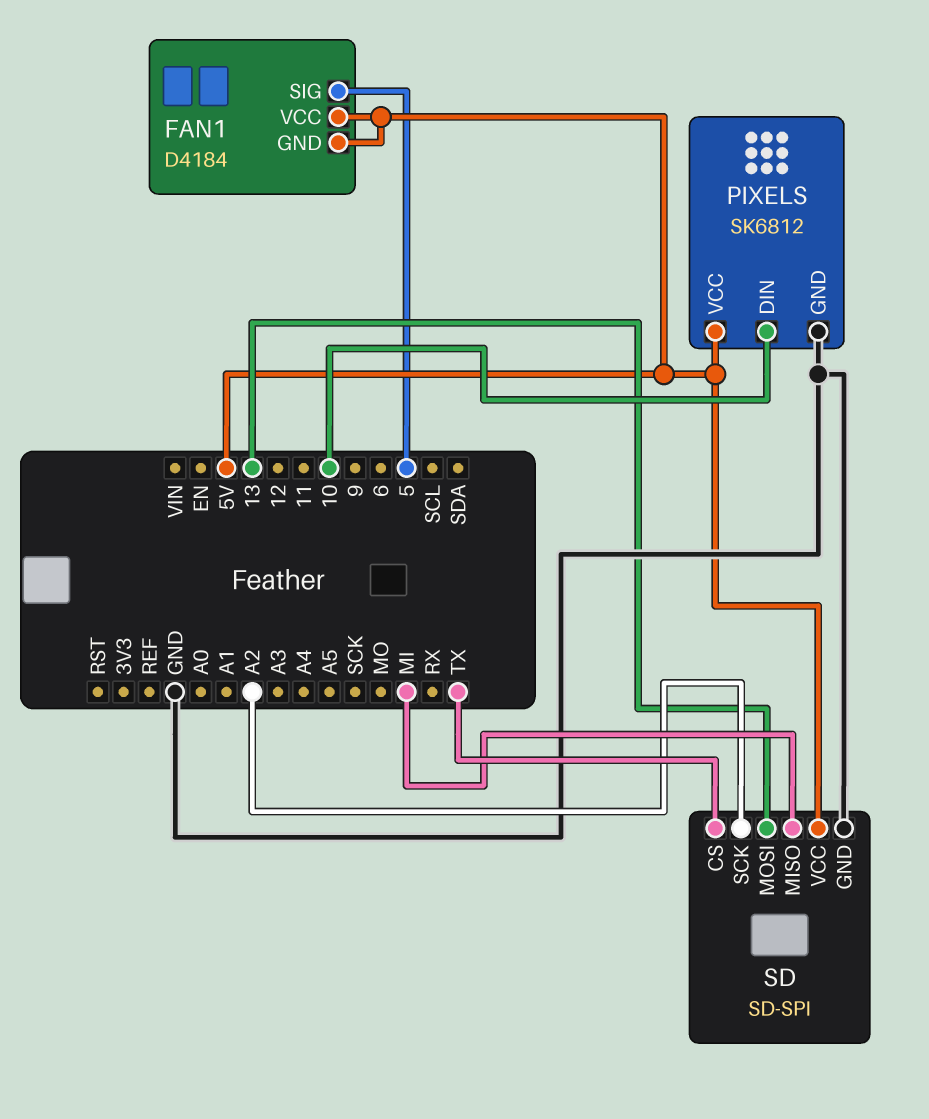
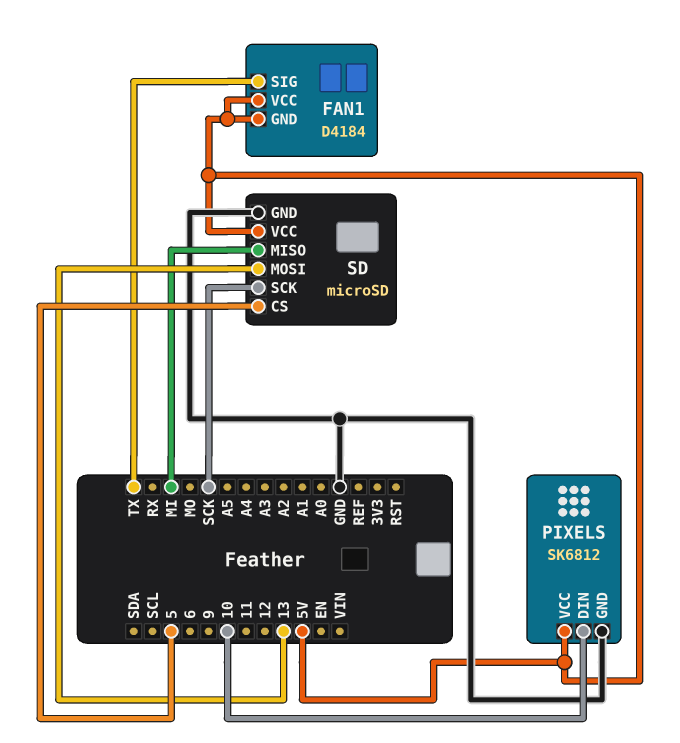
FAN1 pin SIG: 5 -> TX
SD: SD-SPI -> microSD
SD pin CS: TX -> 5
SD pin SCK: A2 -> SCK

